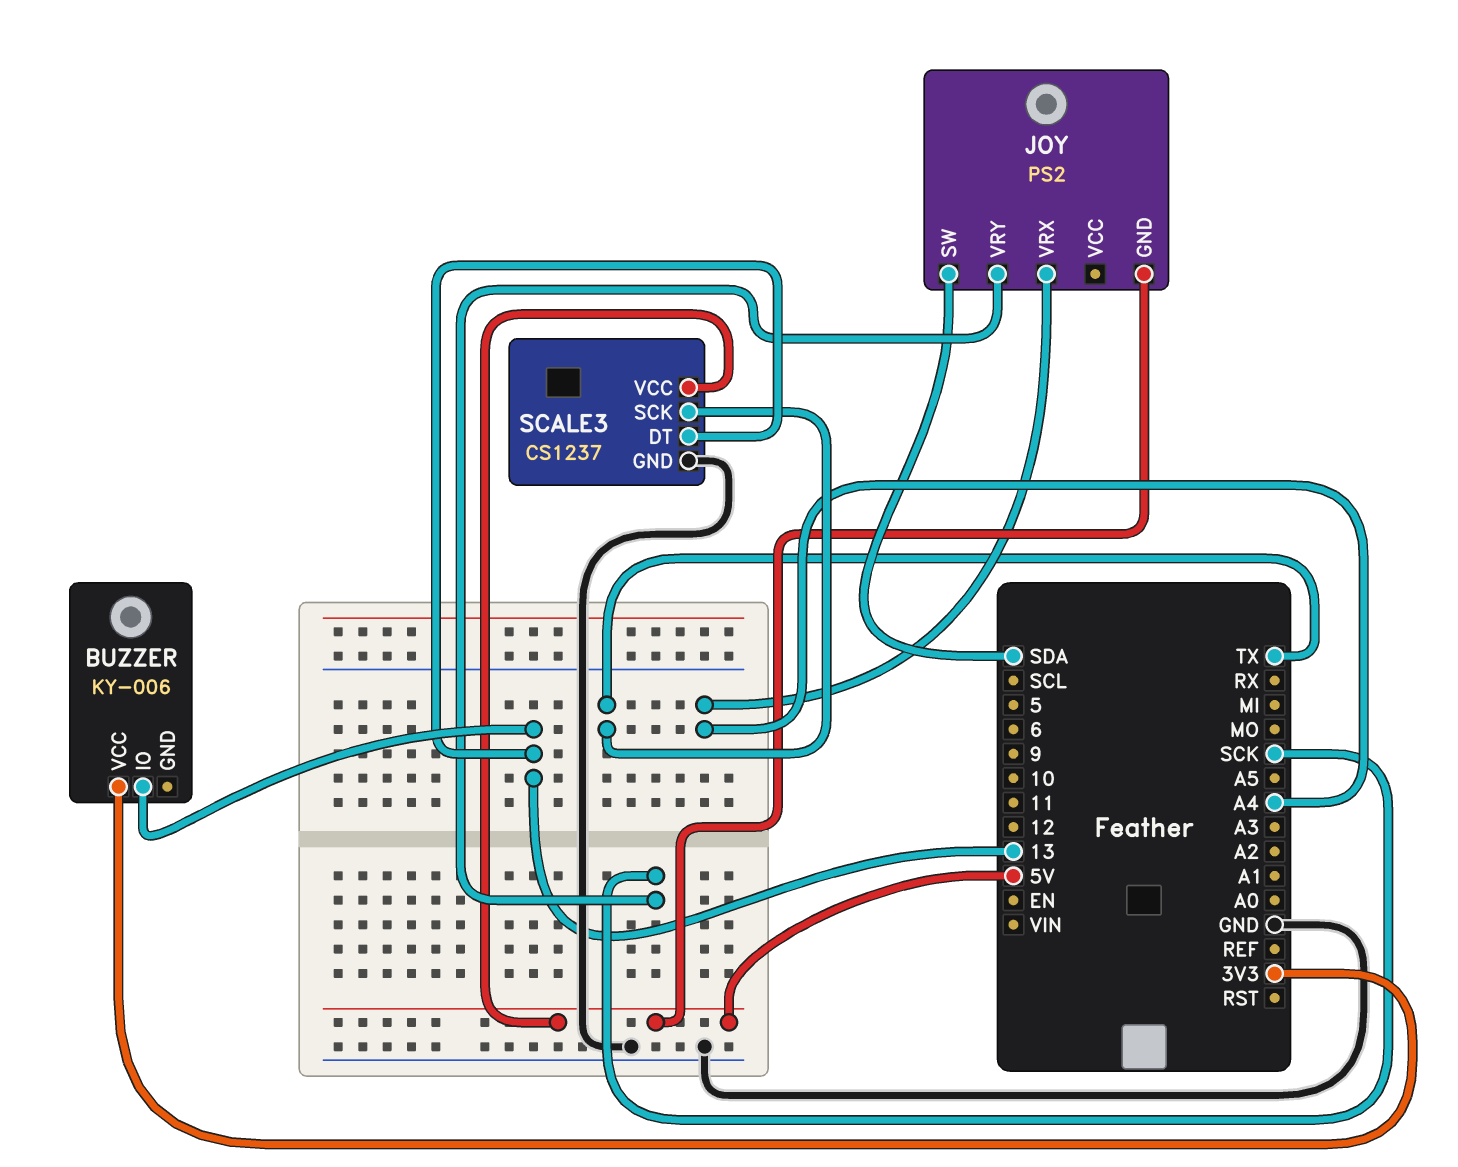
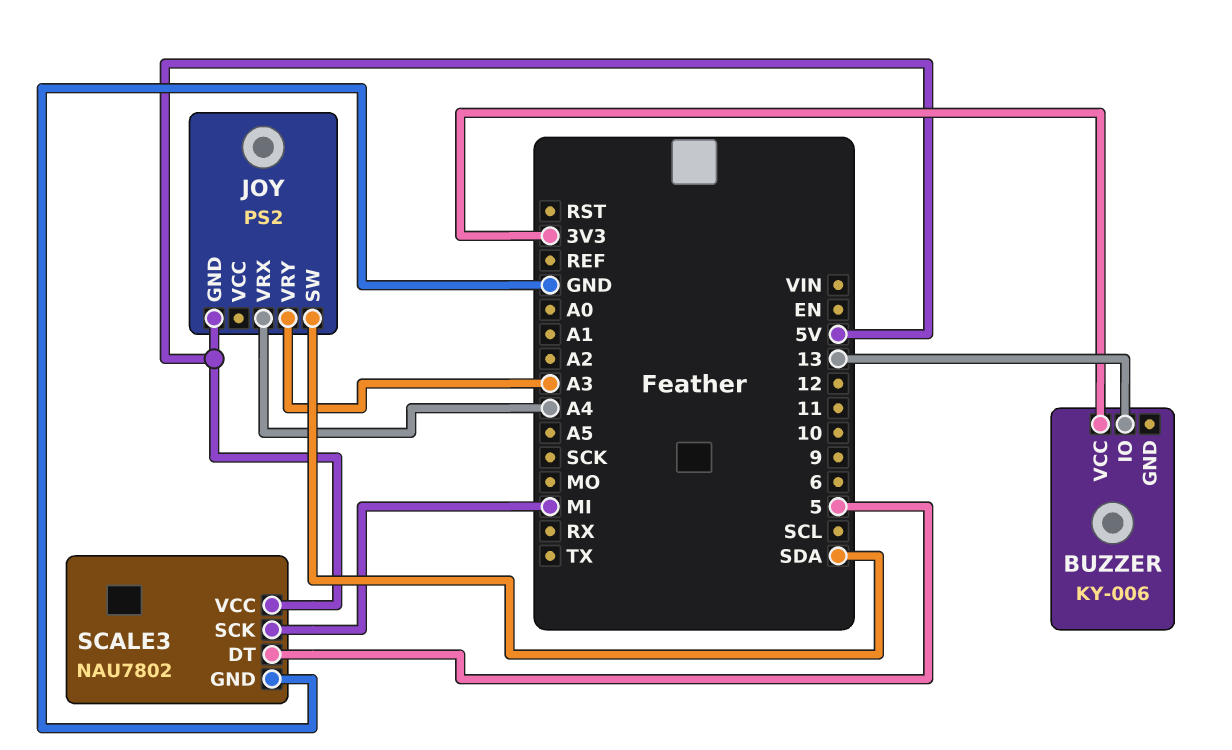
JOY pin VRY: SCK -> A3
SCALE3: CS1237 -> NAU7802
SCALE3 pin DT: 13 -> 5
SCALE3 pin SCK: TX -> MI

